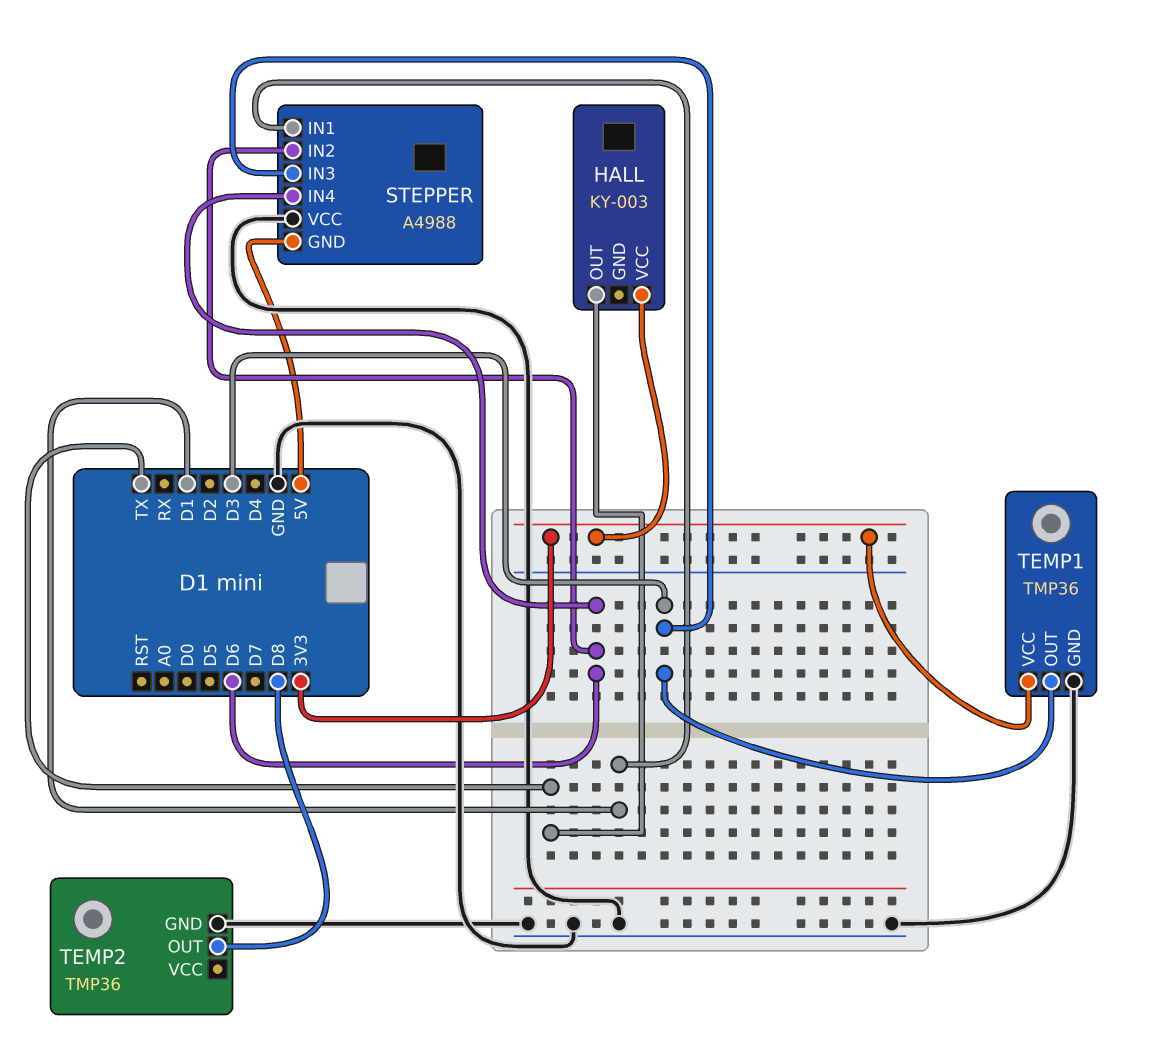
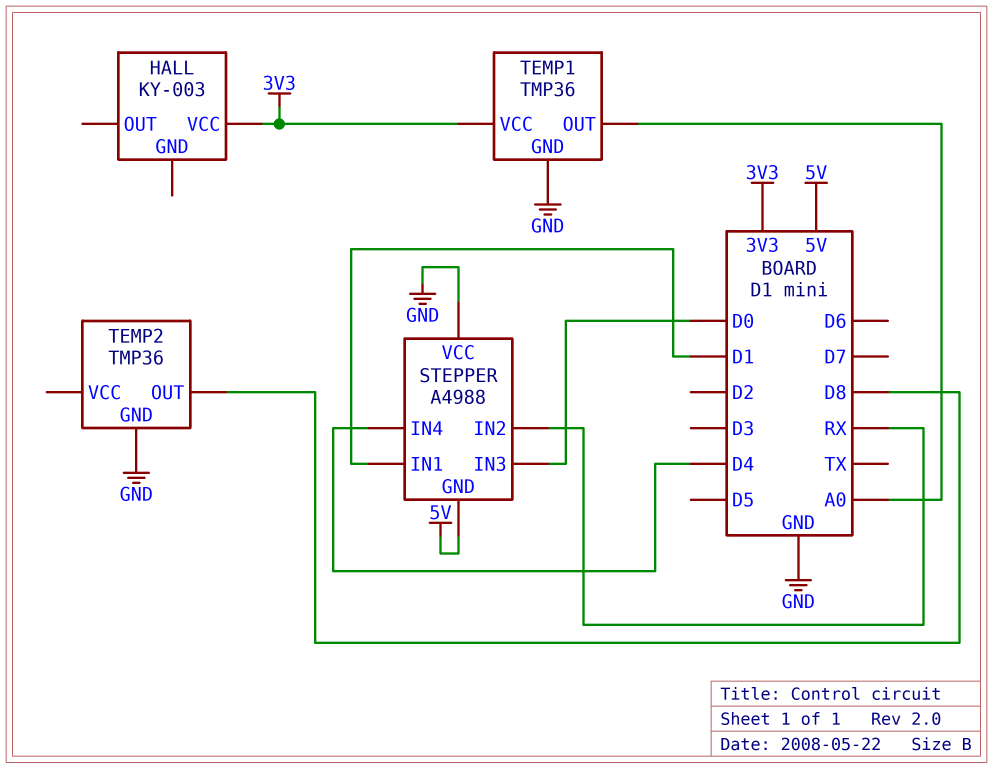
HALL pin OUT: TX -> none
STEPPER pin IN2: D6 -> RX
STEPPER pin IN3: D3 -> D0
STEPPER pin IN4: D6 -> D4
TEMP1 pin OUT: D3 -> A0

